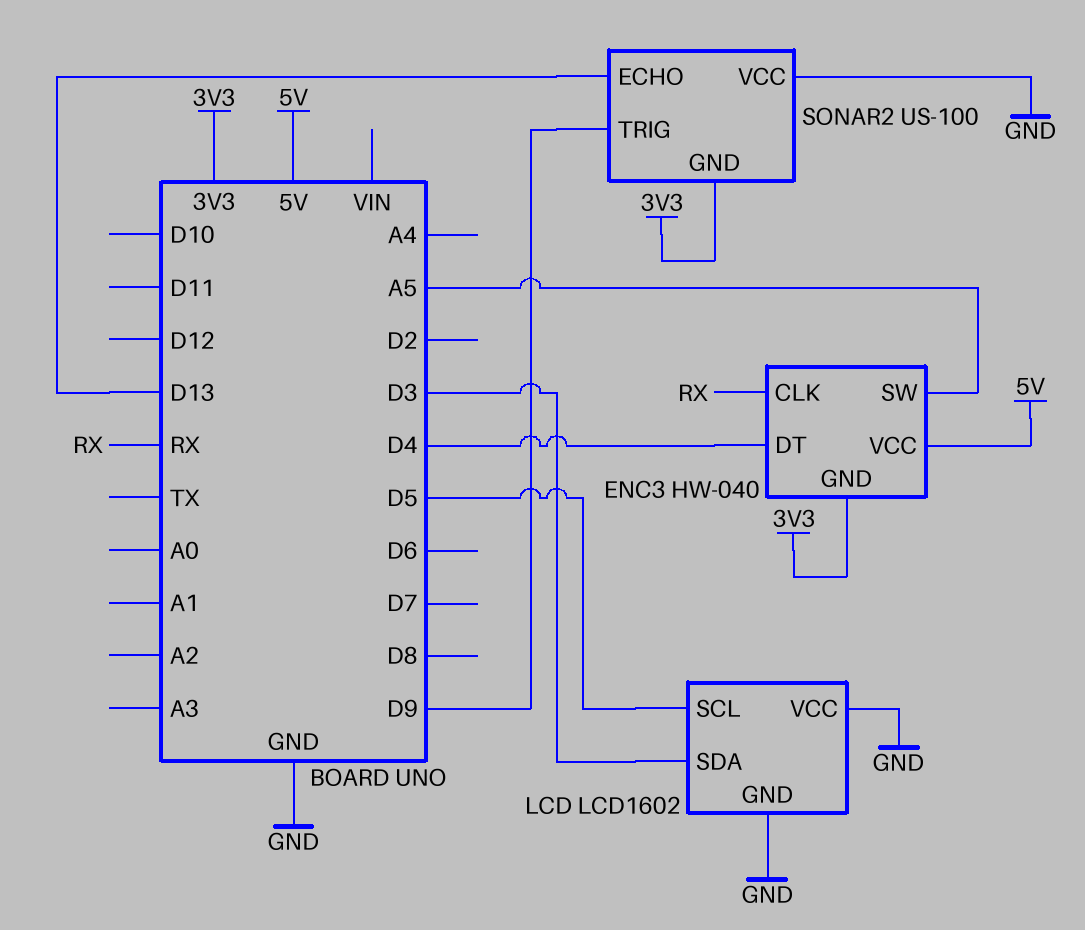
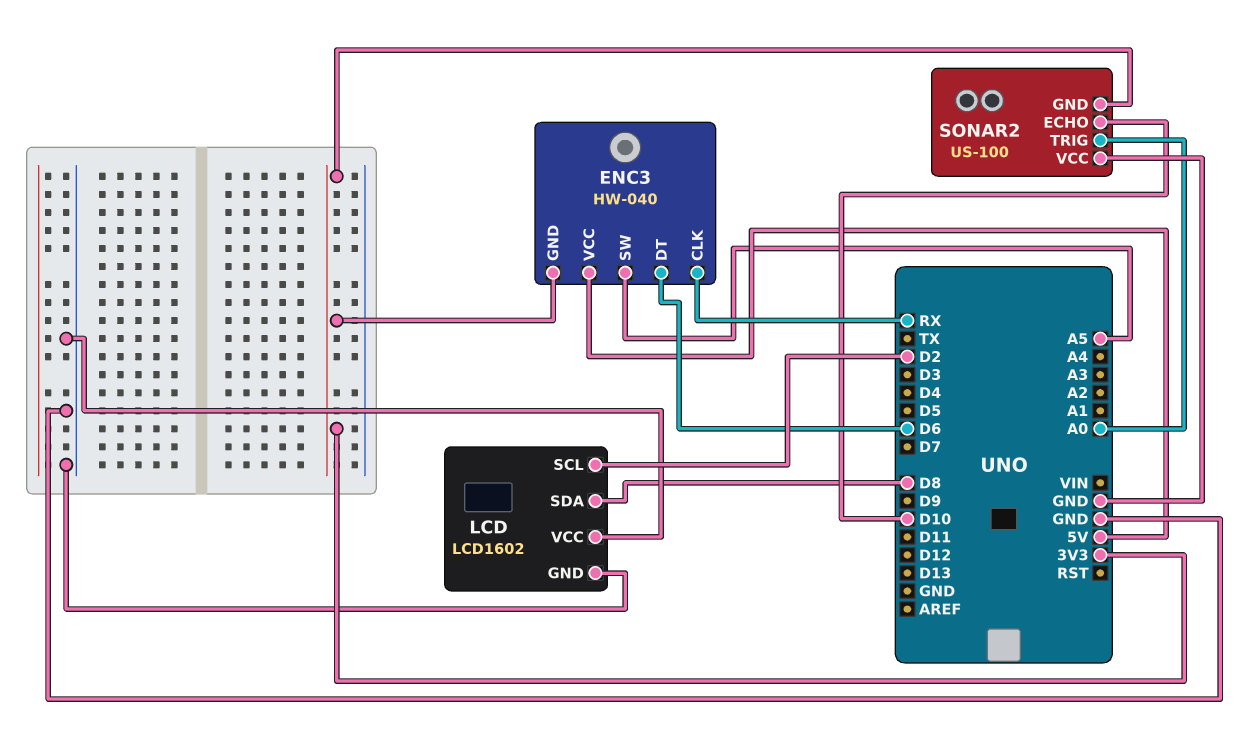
ENC3 pin DT: D4 -> D6
LCD pin SCL: D5 -> D2
LCD pin SDA: D3 -> D8
SONAR2 pin ECHO: D13 -> D10
SONAR2 pin TRIG: D9 -> A0

